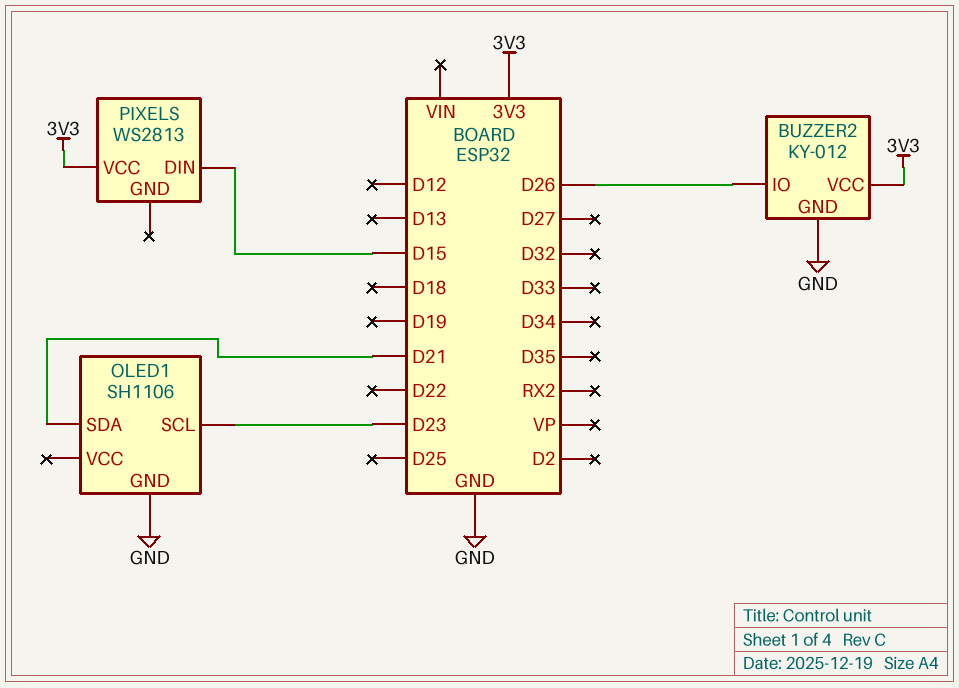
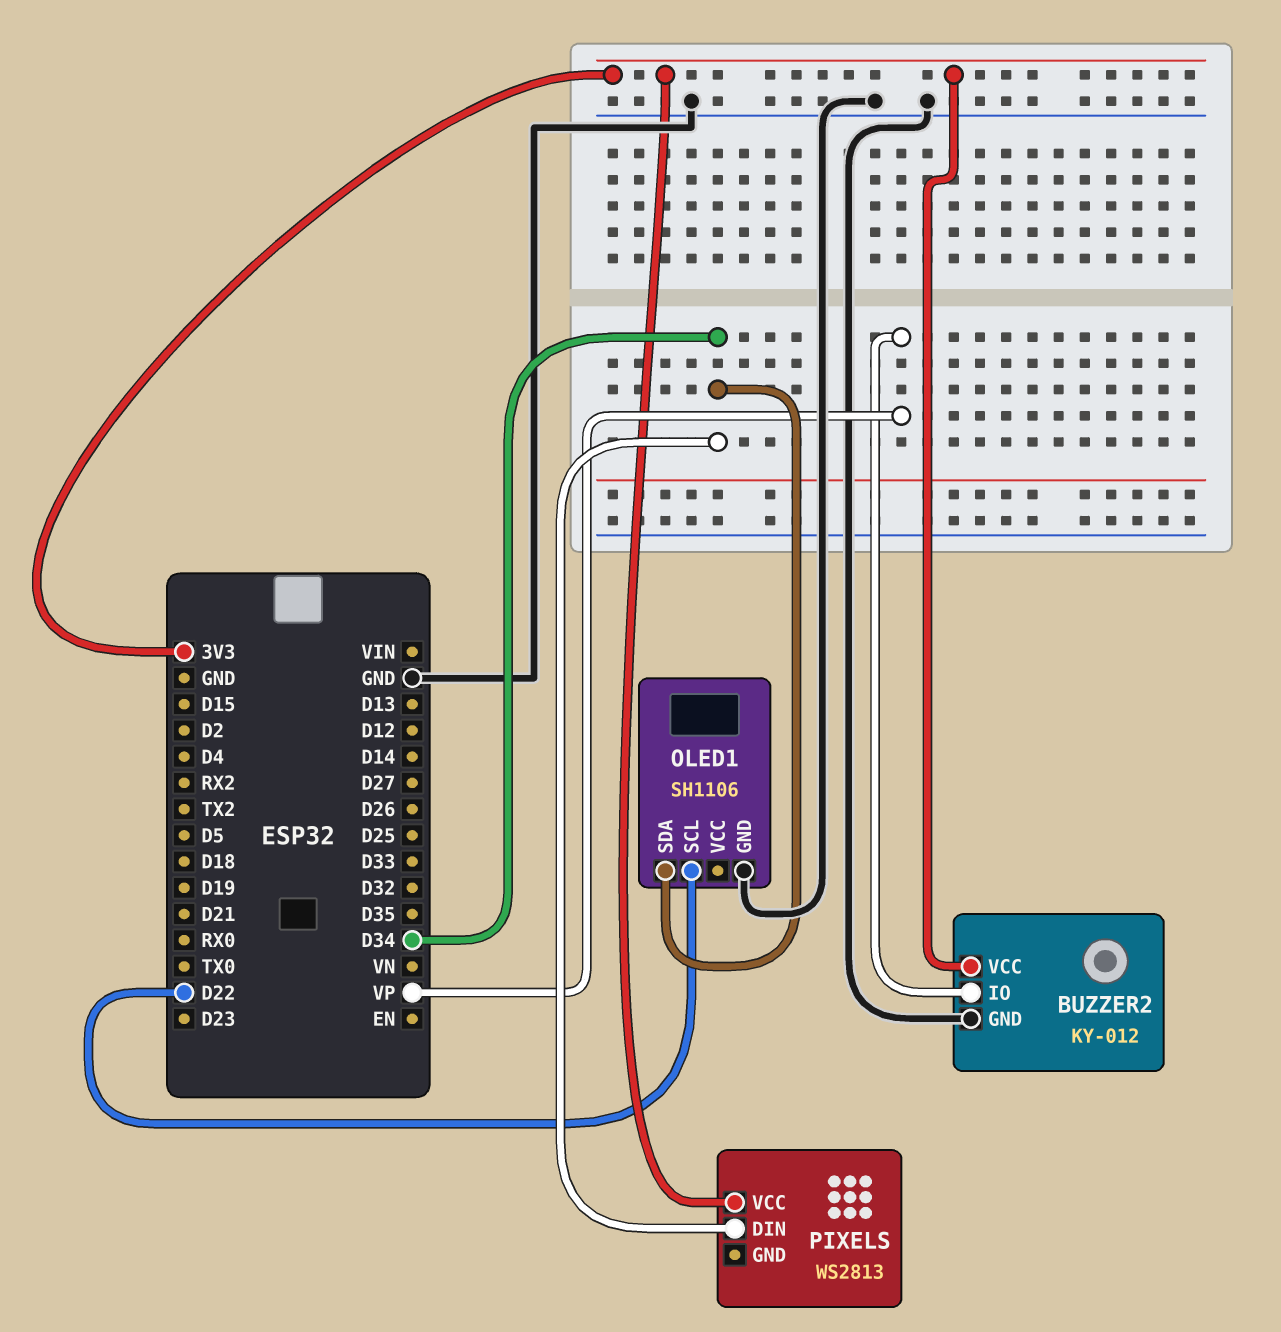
BUZZER2 pin IO: D26 -> VP
OLED1 pin SCL: D23 -> D22
OLED1 pin SDA: D21 -> D34
PIXELS pin DIN: D15 -> D34

